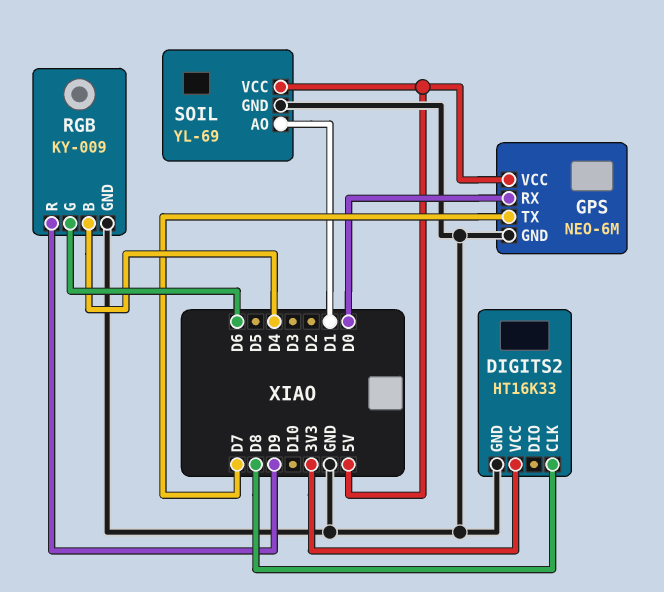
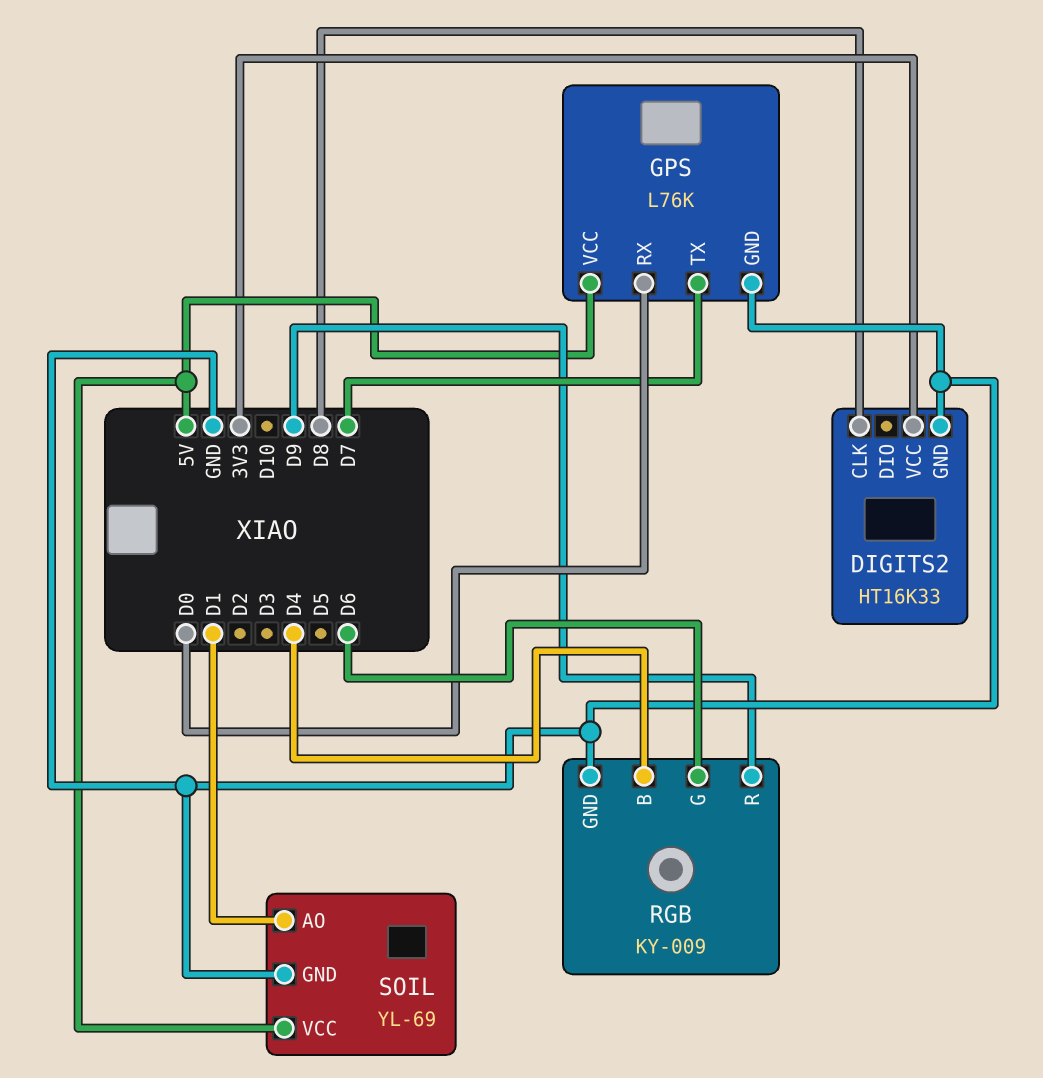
GPS: NEO-6M -> L76K

